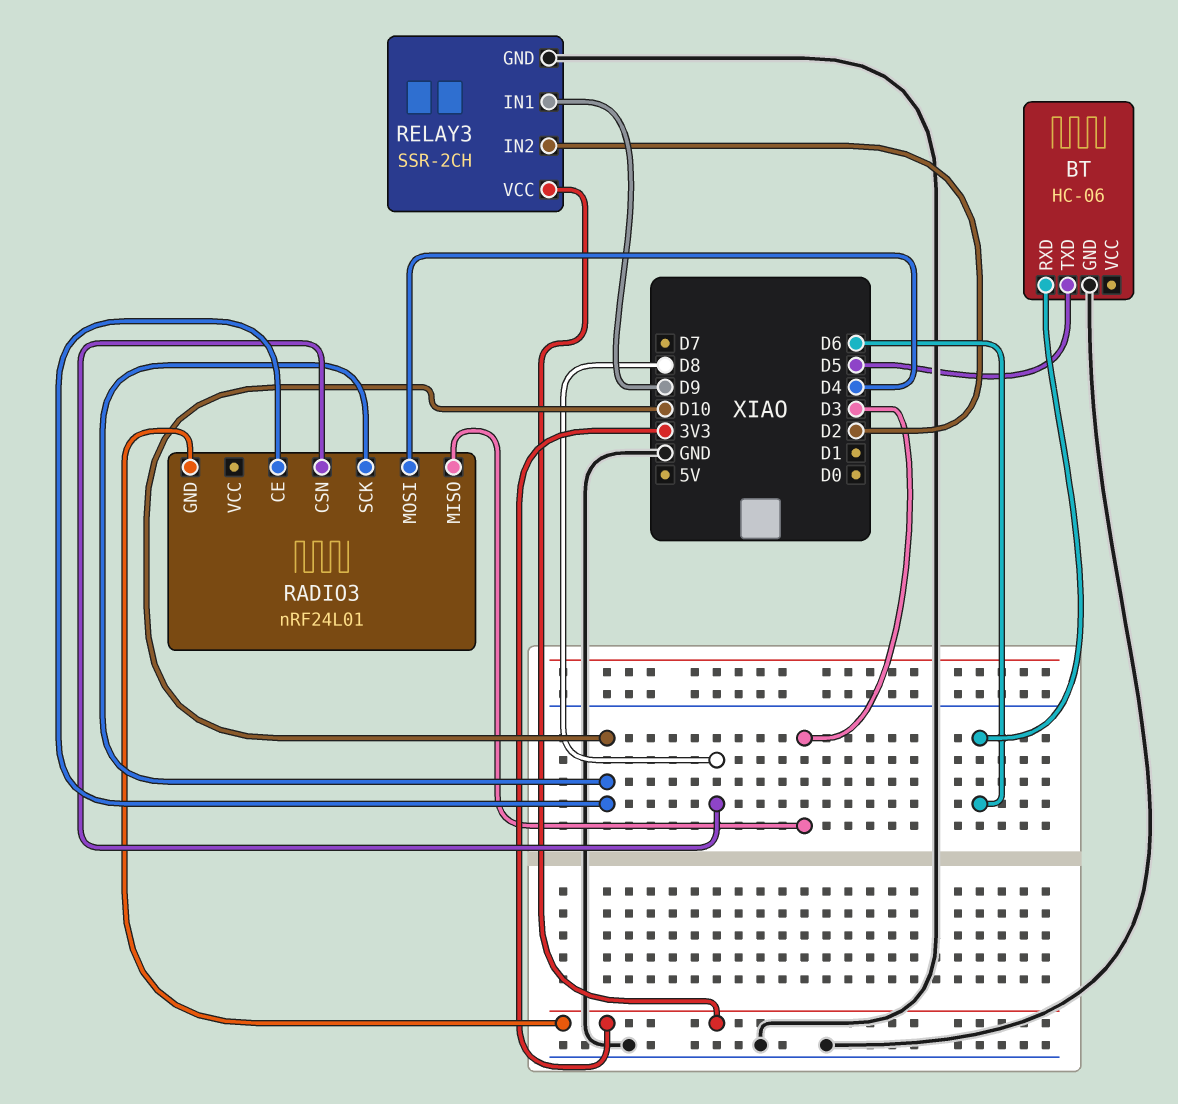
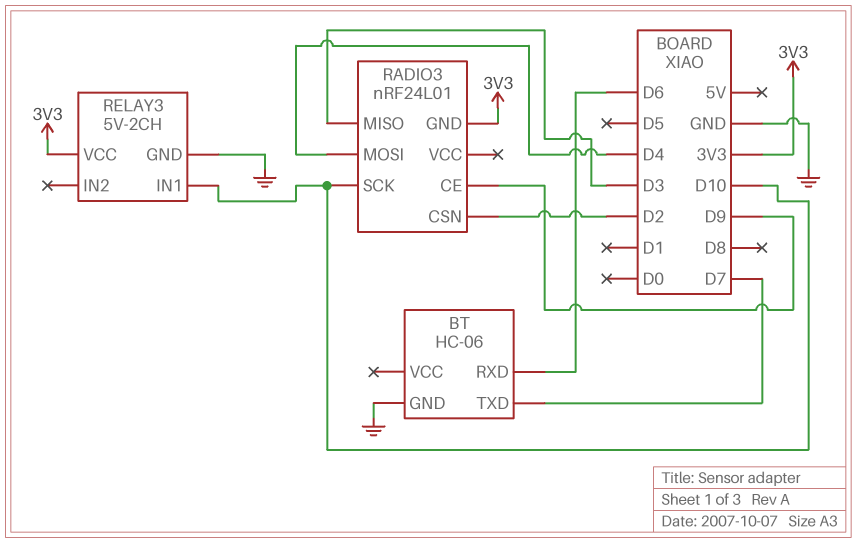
BT pin TXD: D5 -> D7
RADIO3 pin CE: D10 -> D9
RADIO3 pin CSN: D8 -> D2
RELAY3: SSR-2CH -> 5V-2CH
RELAY3 pin IN1: D9 -> D10
RELAY3 pin IN2: D2 -> none

